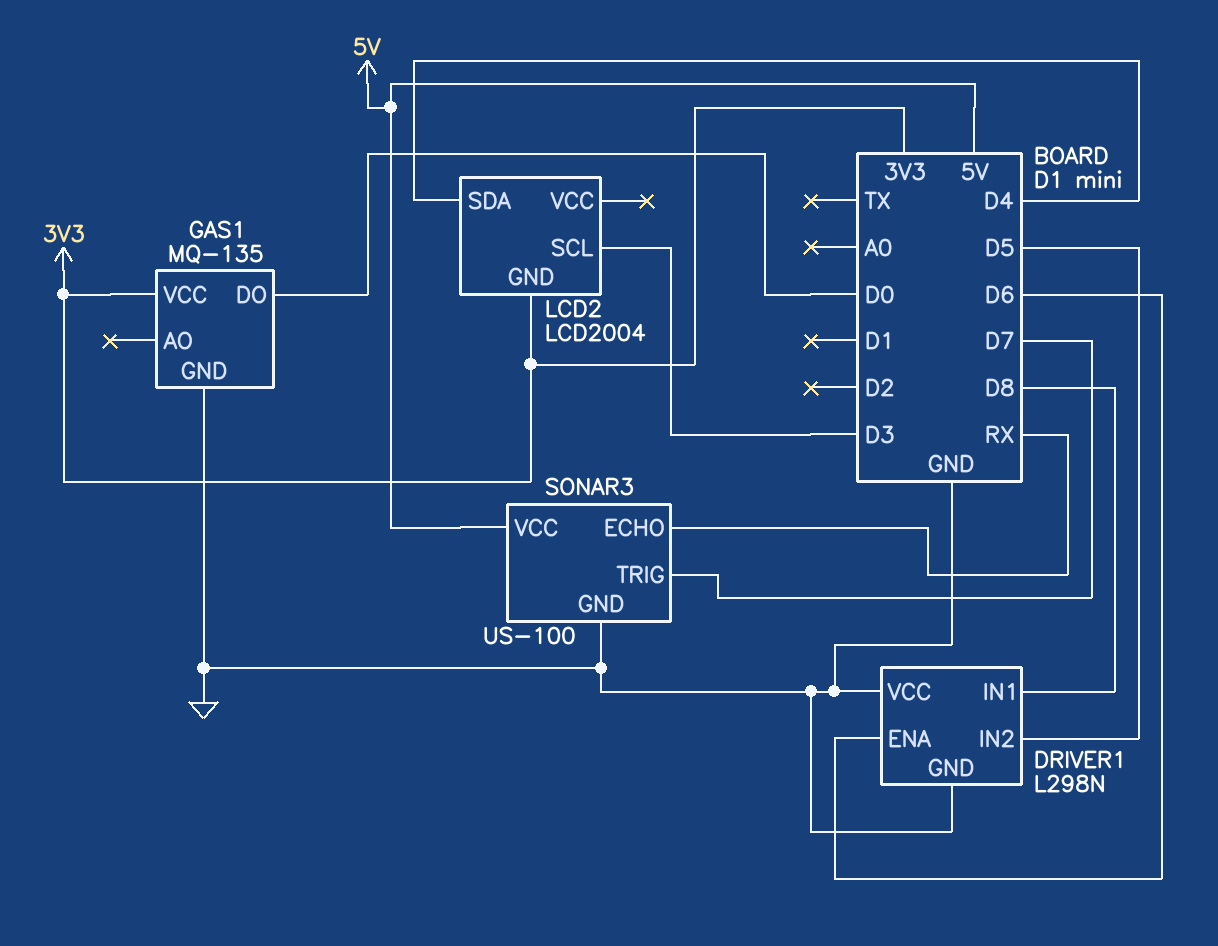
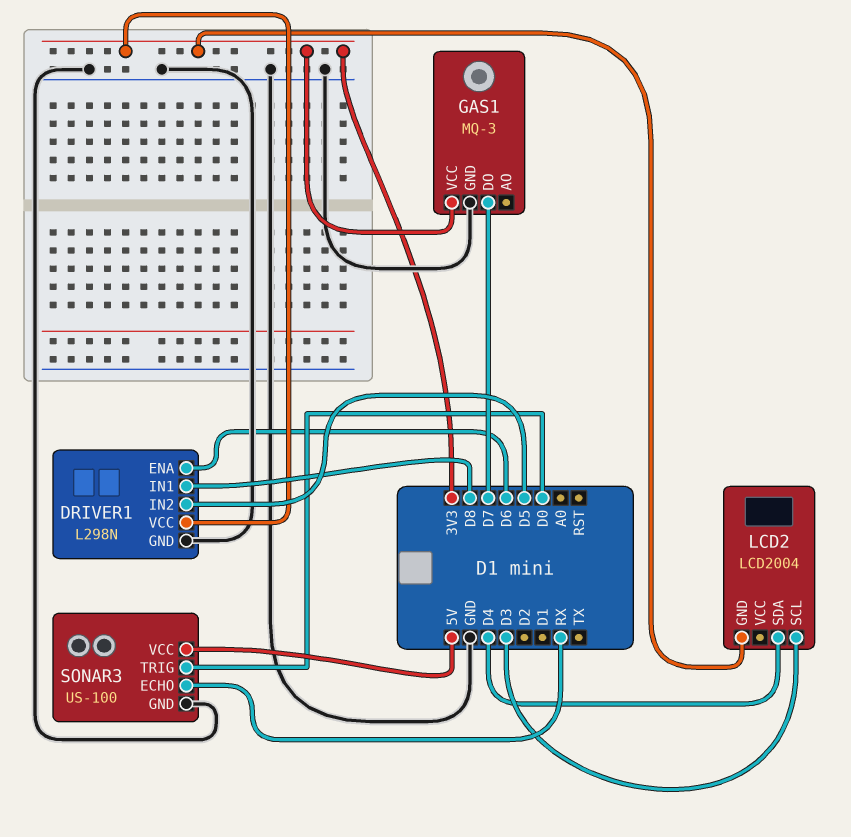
DRIVER1 pin VCC: GND -> 3V3
GAS1: MQ-135 -> MQ-3
GAS1 pin DO: D0 -> D7
SONAR3 pin TRIG: D7 -> D0

